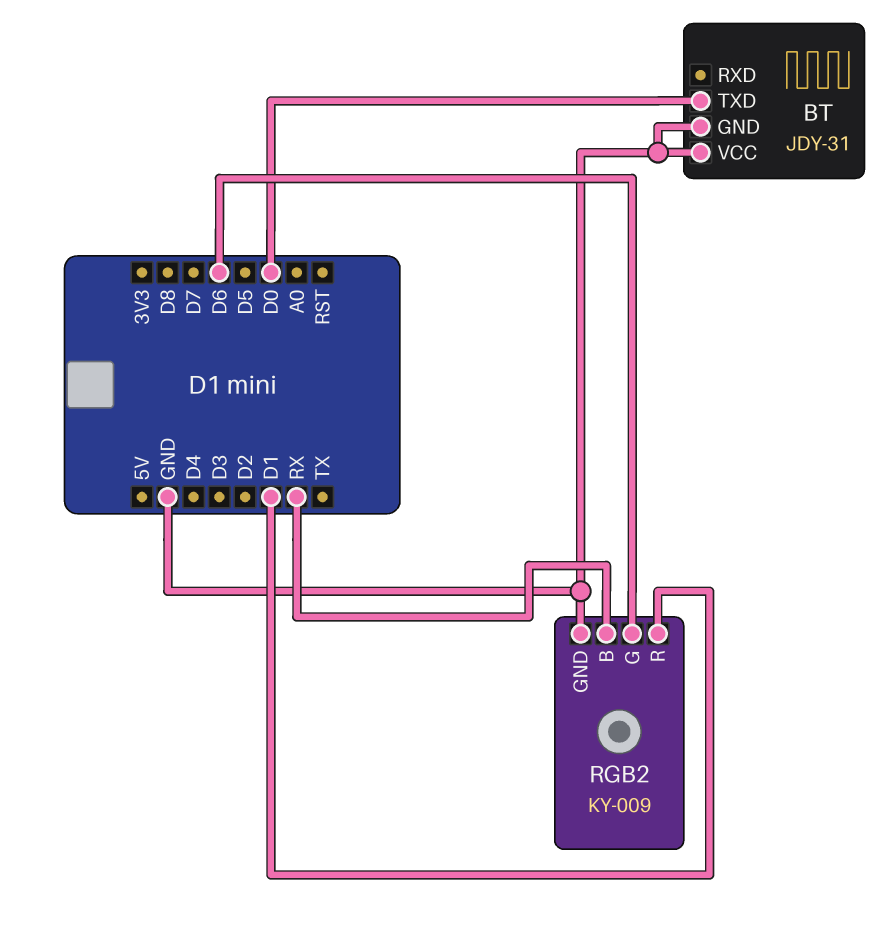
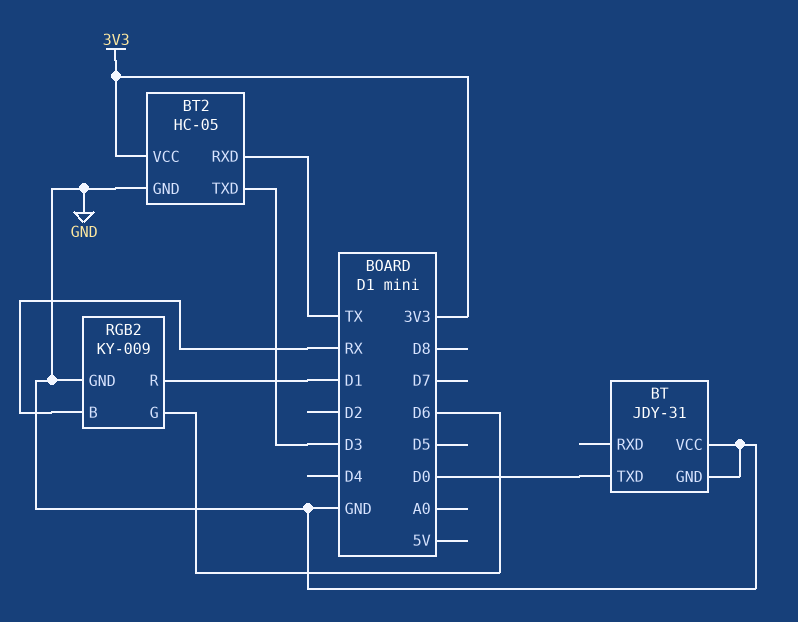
BT2: none -> HC-05
BT2 pin GND: none -> GND
BT2 pin RXD: none -> TX
BT2 pin TXD: none -> D3
BT2 pin VCC: none -> 3V3

